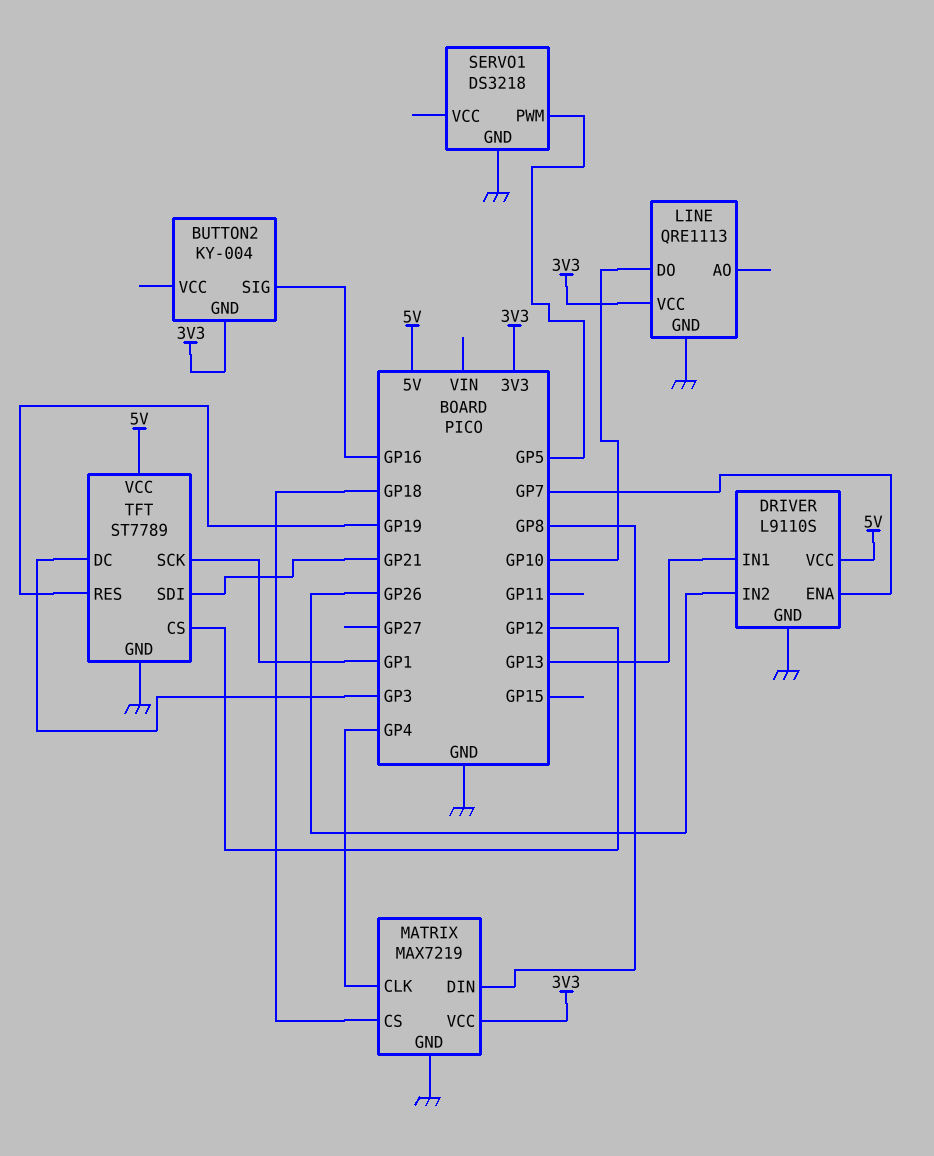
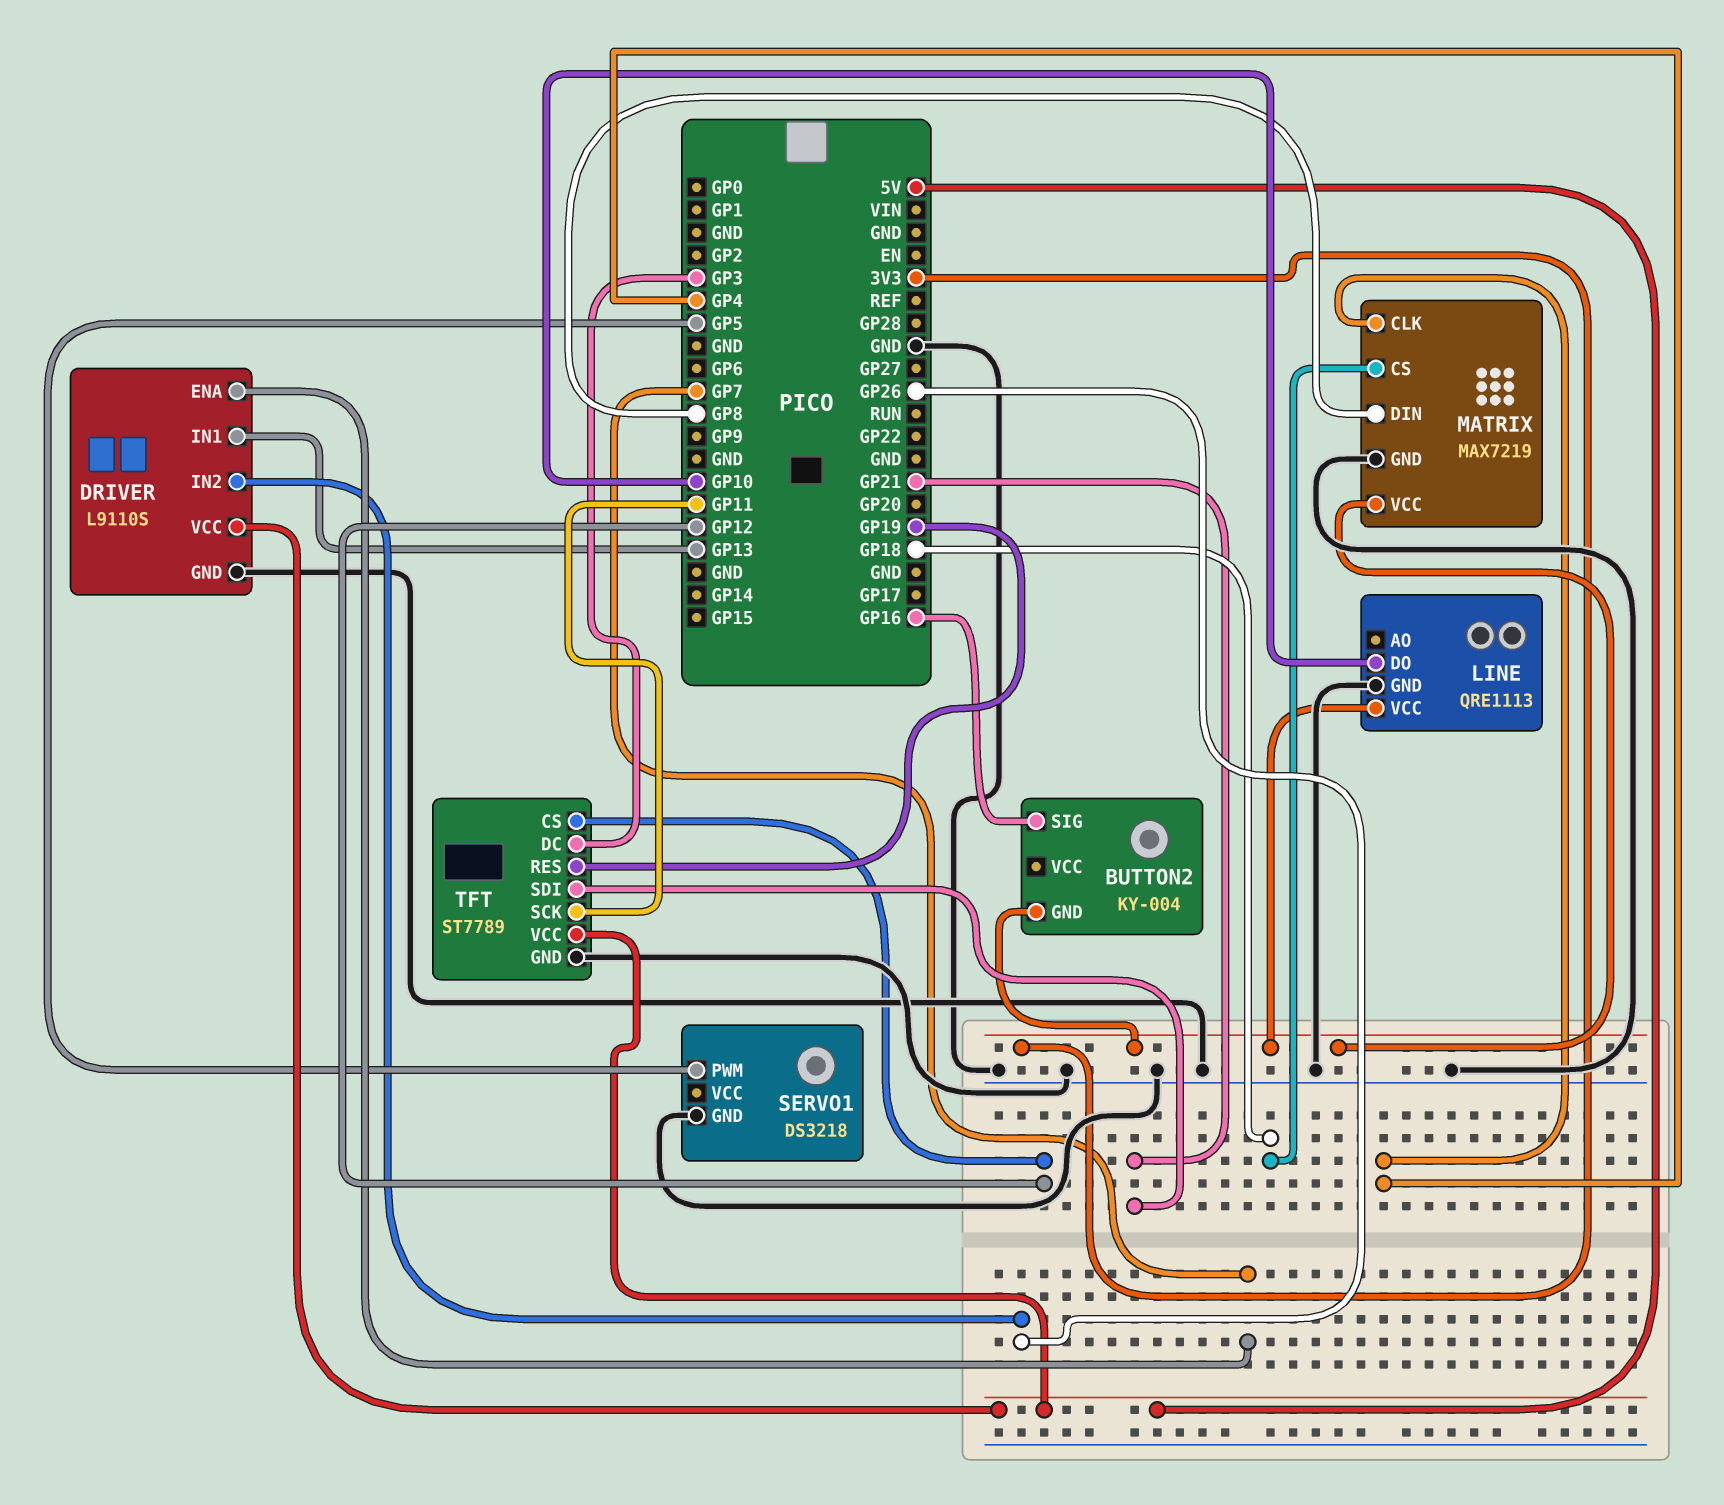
TFT pin SCK: GP1 -> GP11

